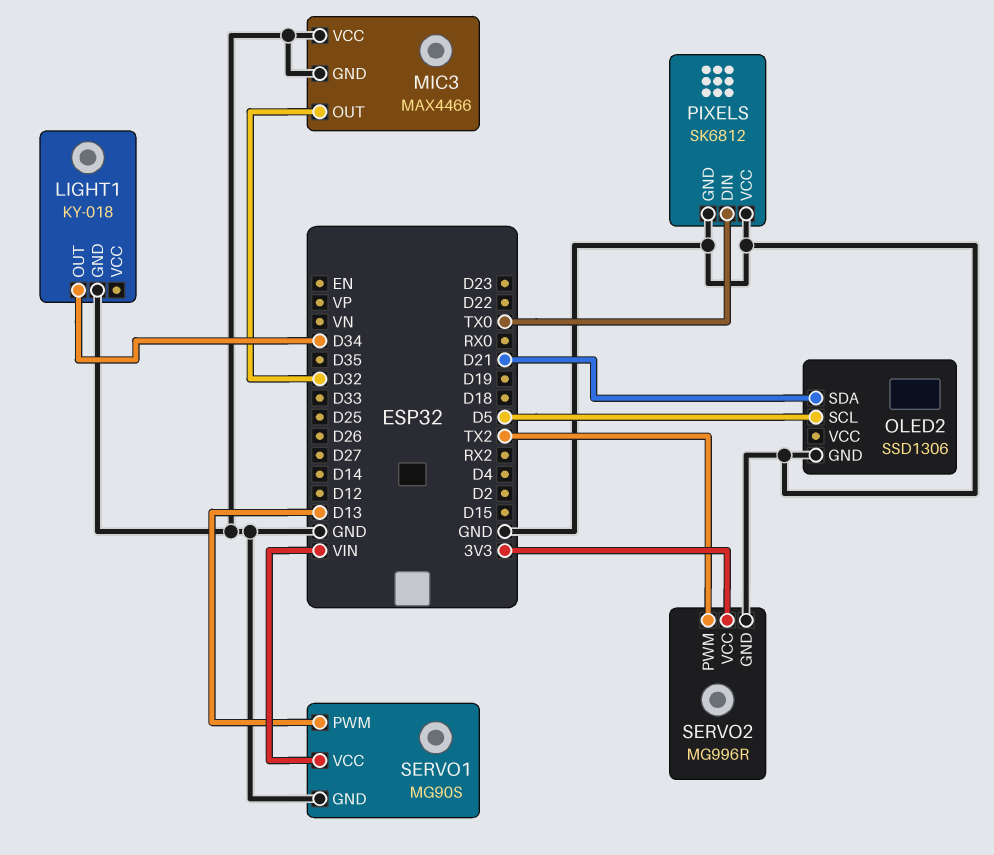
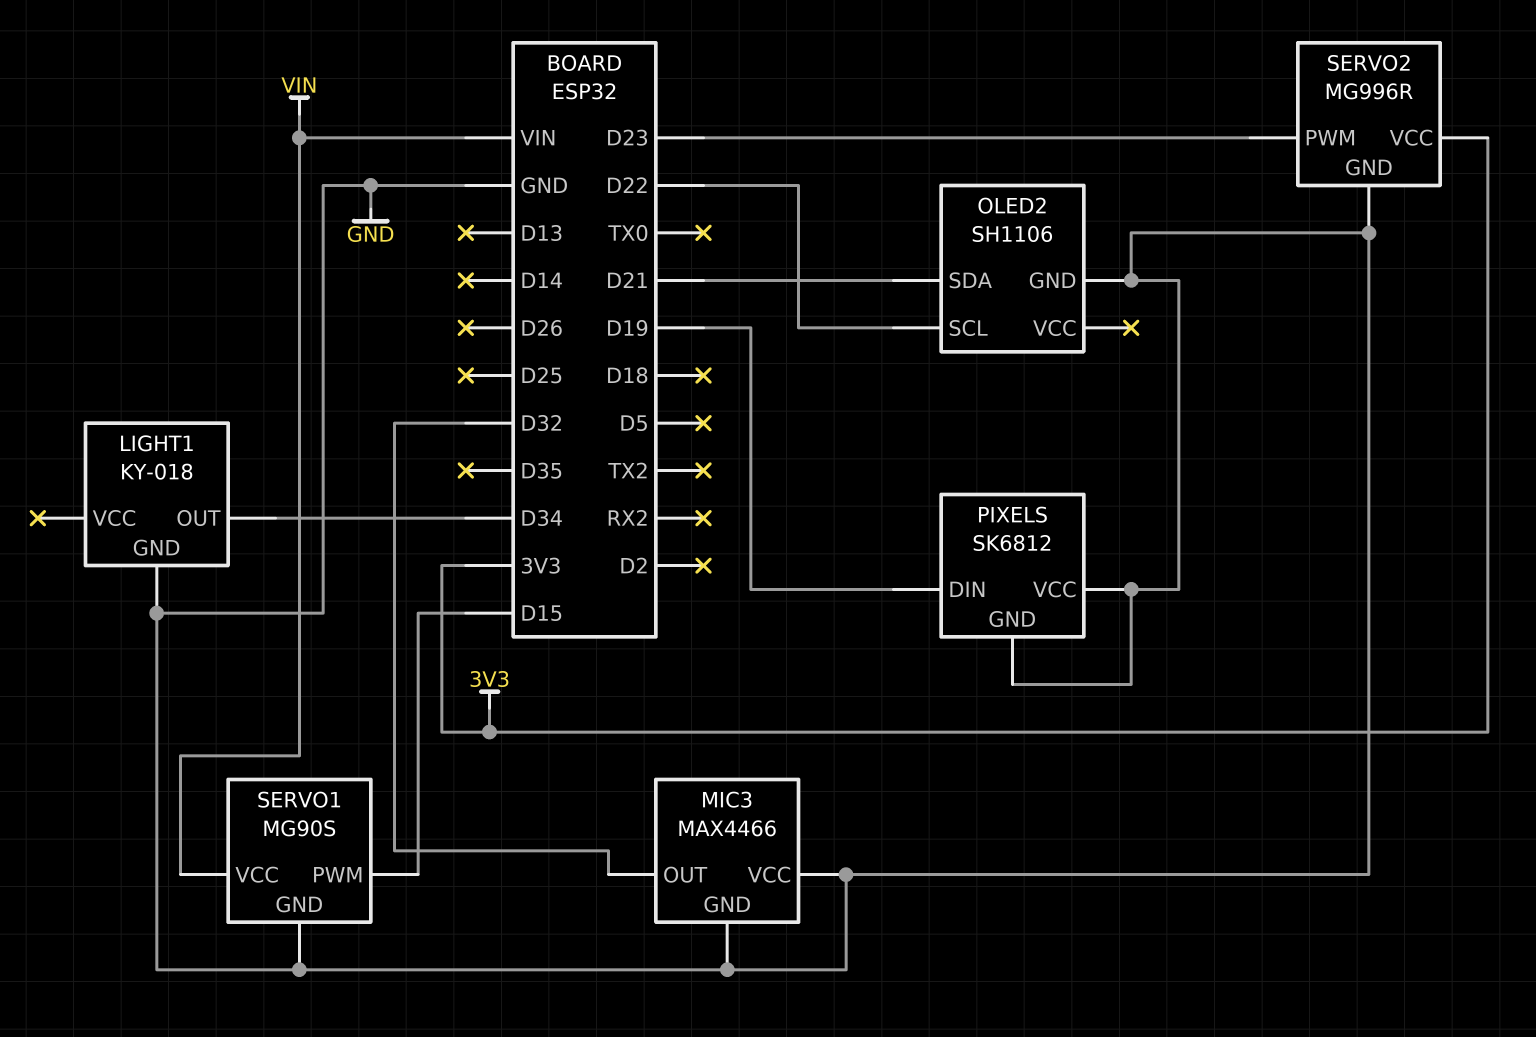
OLED2: SSD1306 -> SH1106
OLED2 pin SCL: D5 -> D22
PIXELS pin DIN: TX0 -> D19
SERVO1 pin PWM: D13 -> D15
SERVO2 pin PWM: TX2 -> D23

